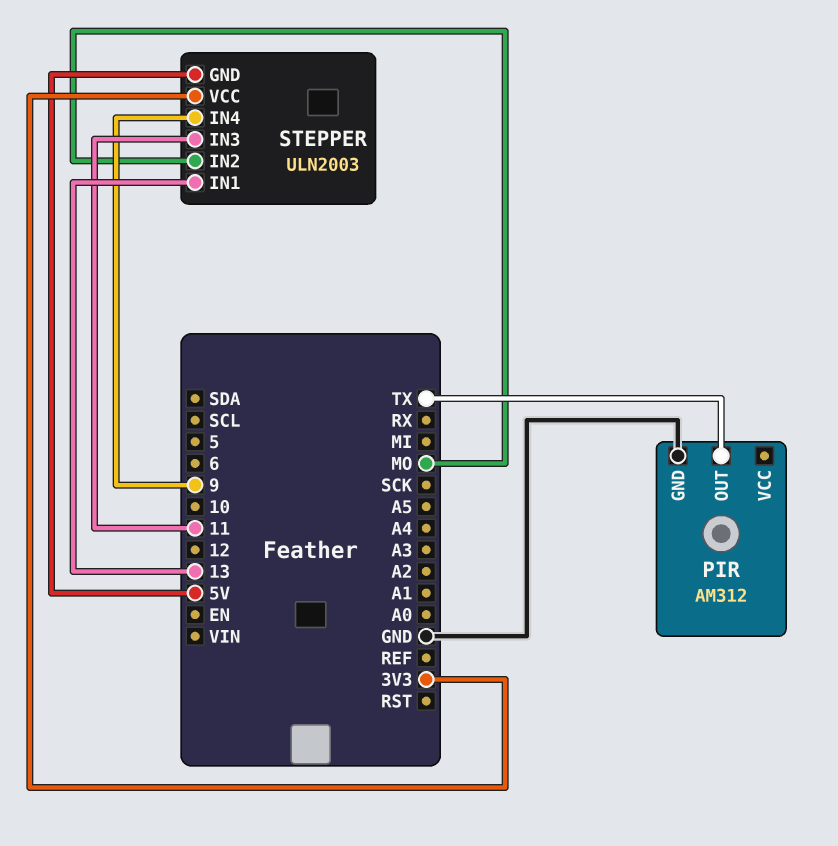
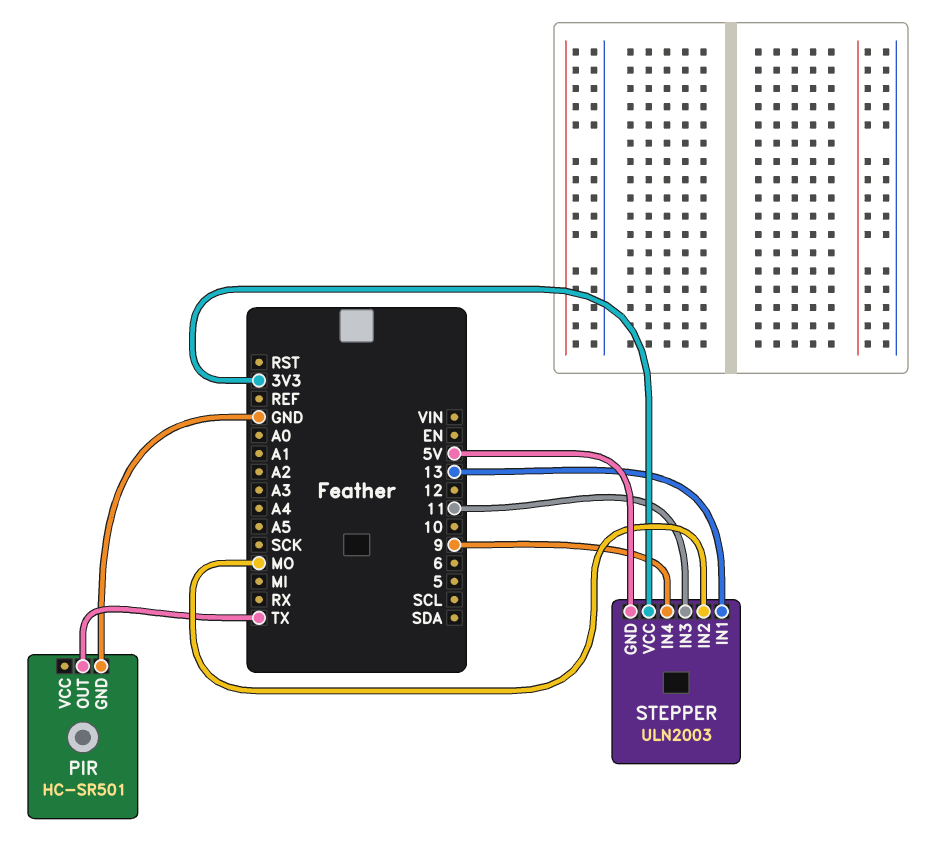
PIR: AM312 -> HC-SR501

